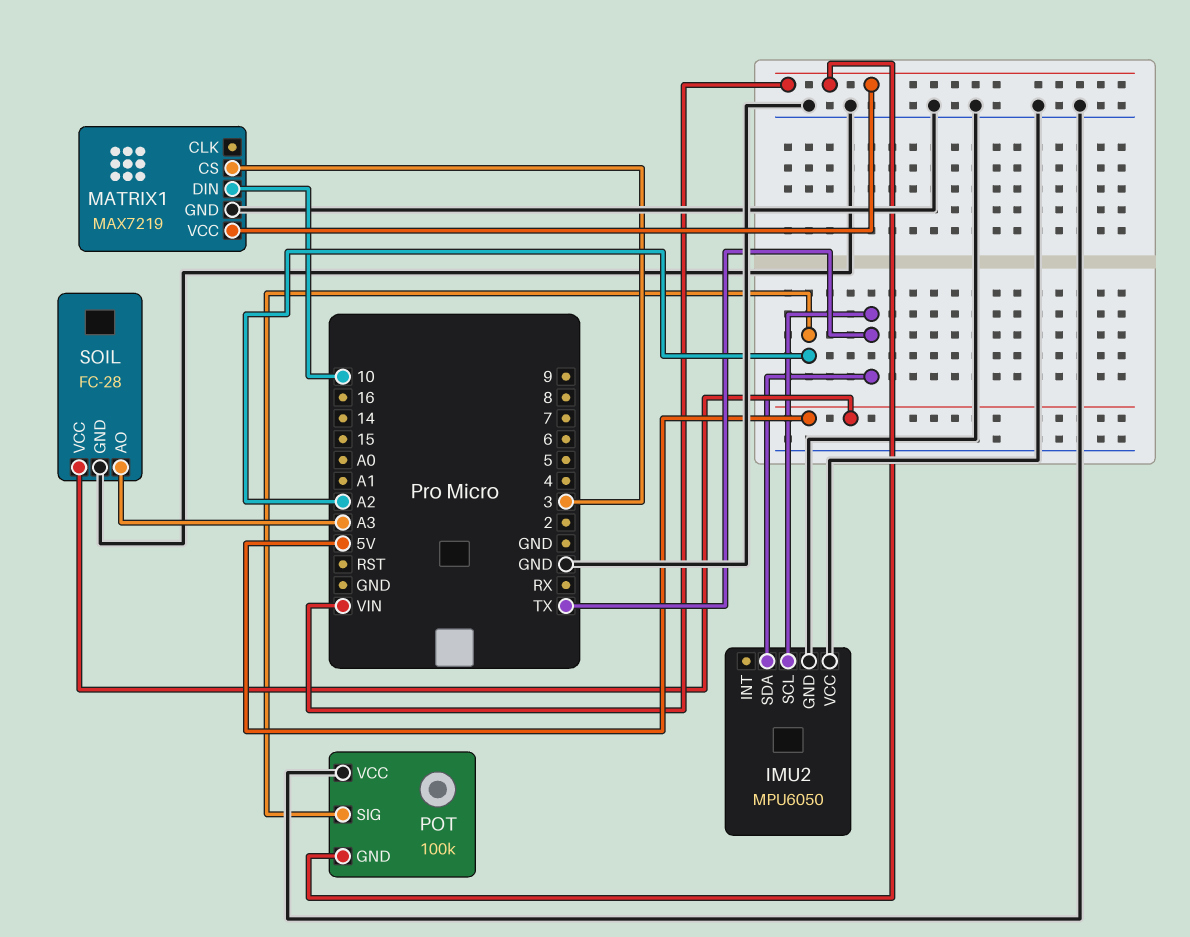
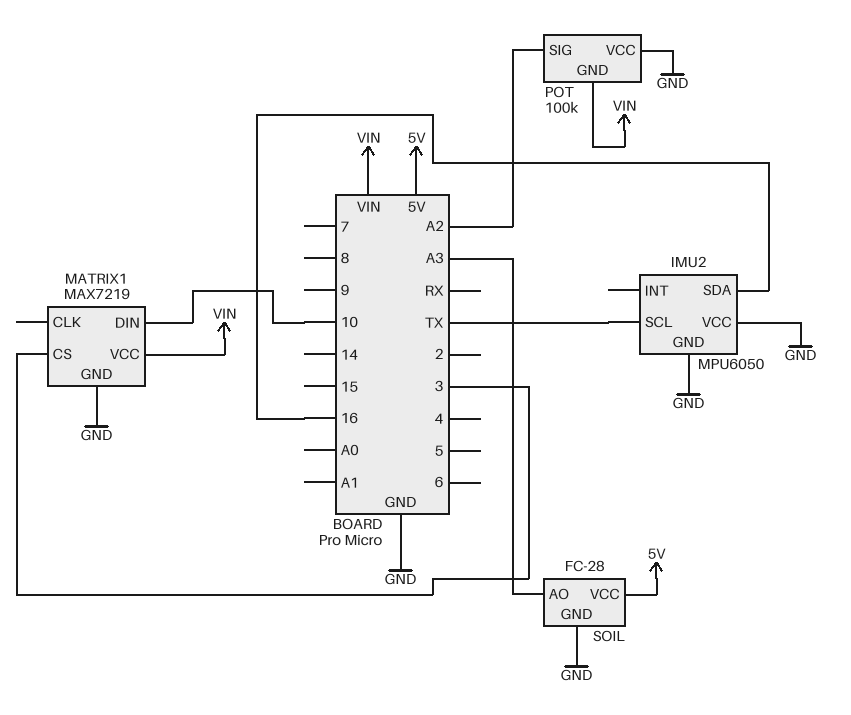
IMU2 pin SDA: TX -> 16

